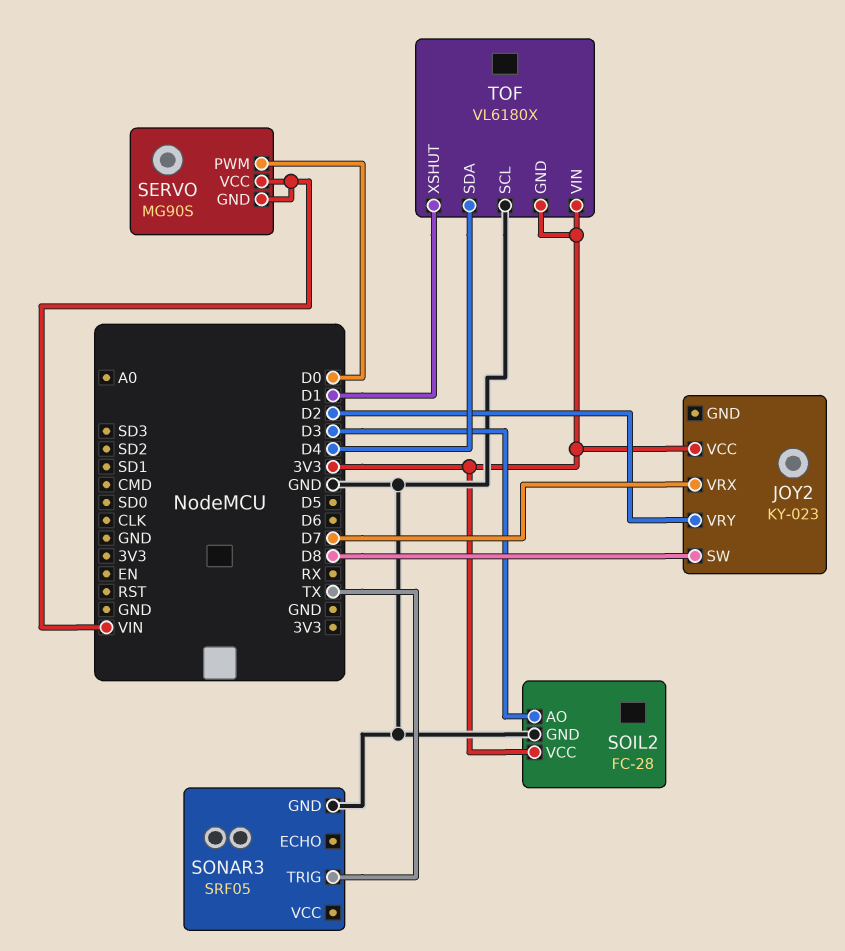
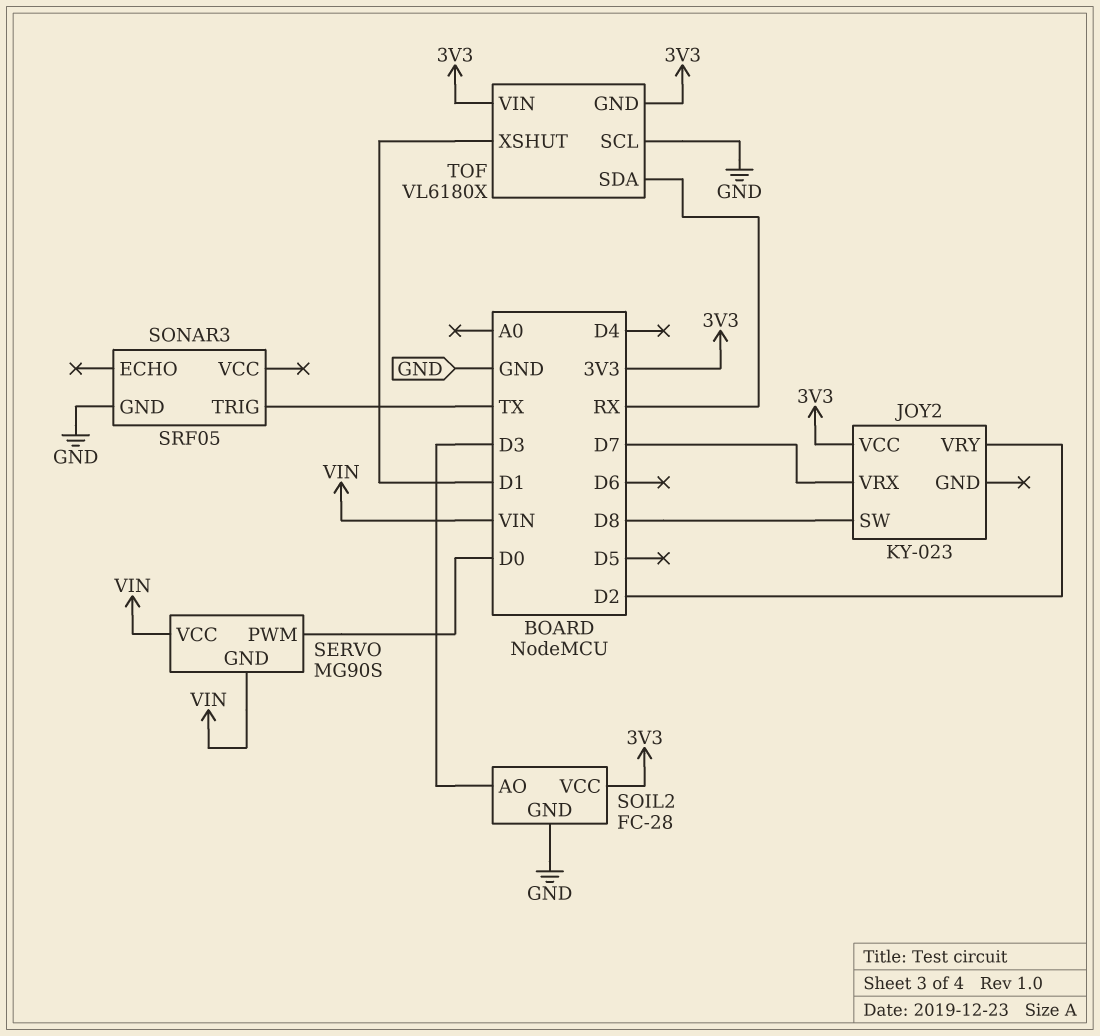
TOF pin SDA: D4 -> RX

